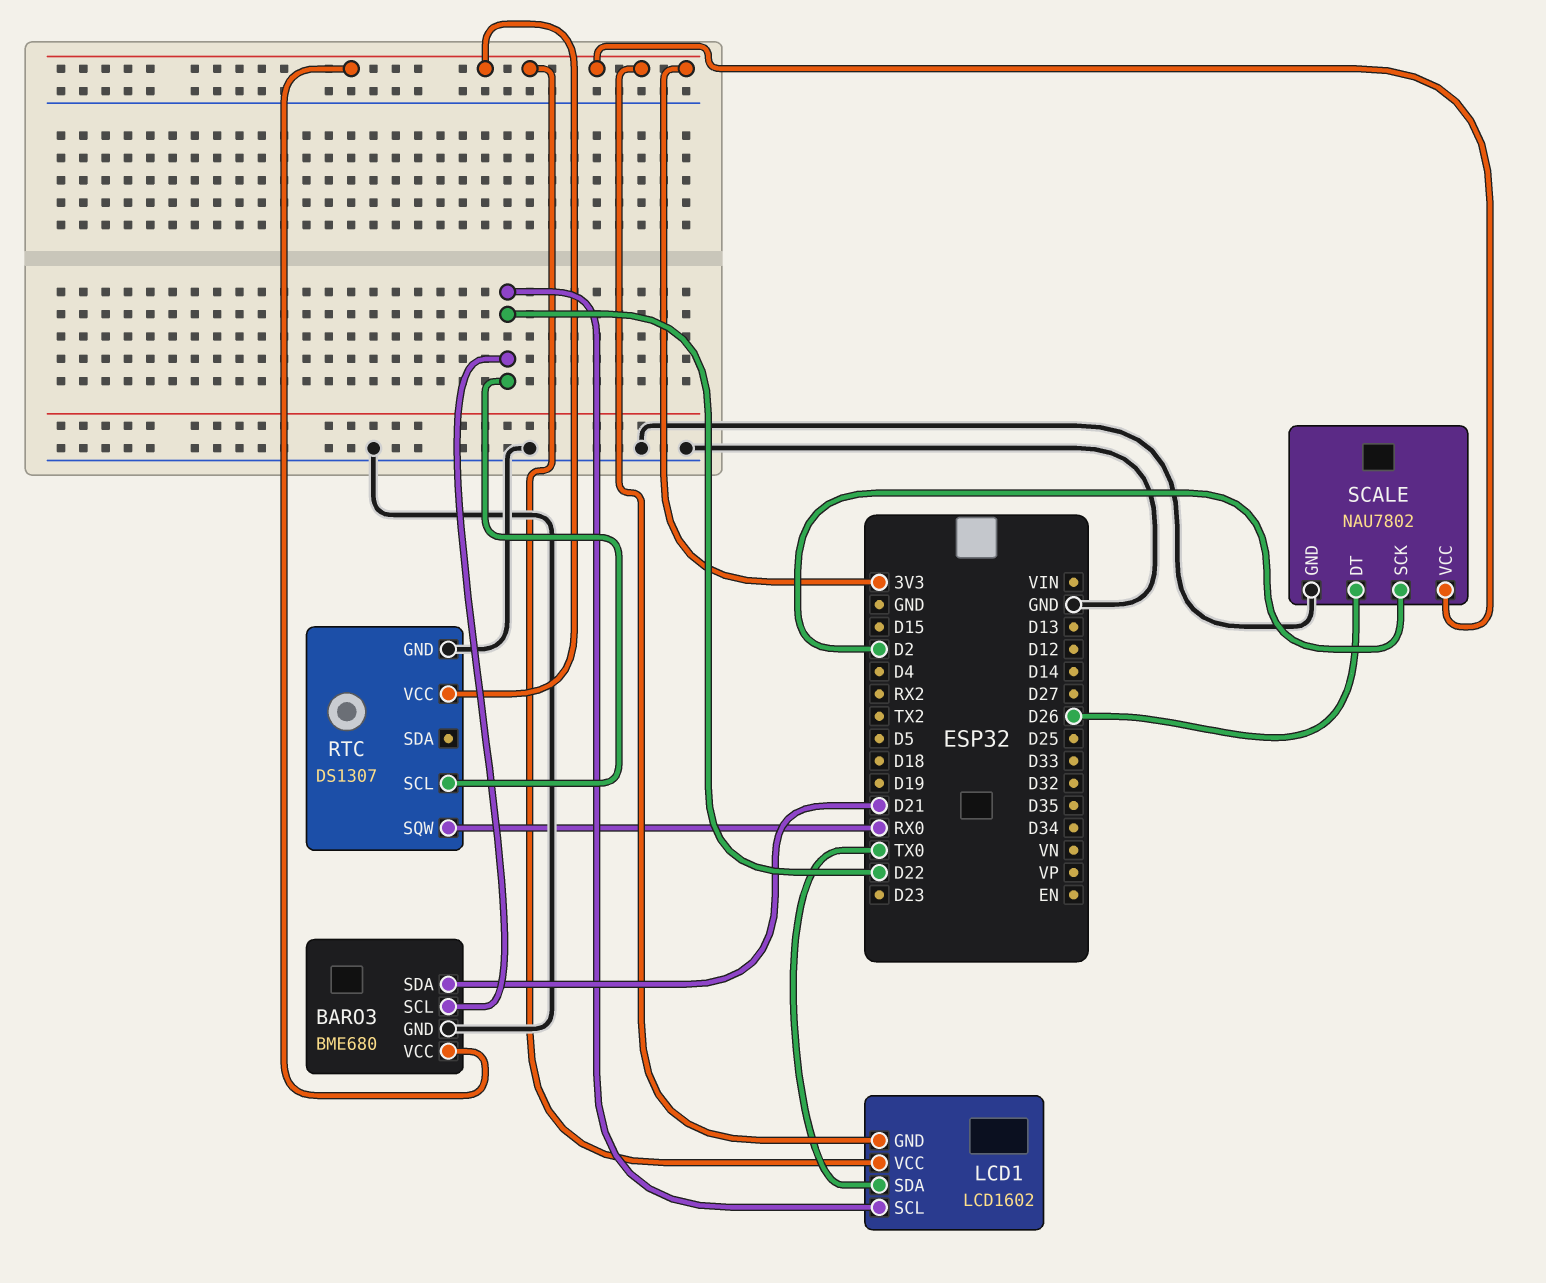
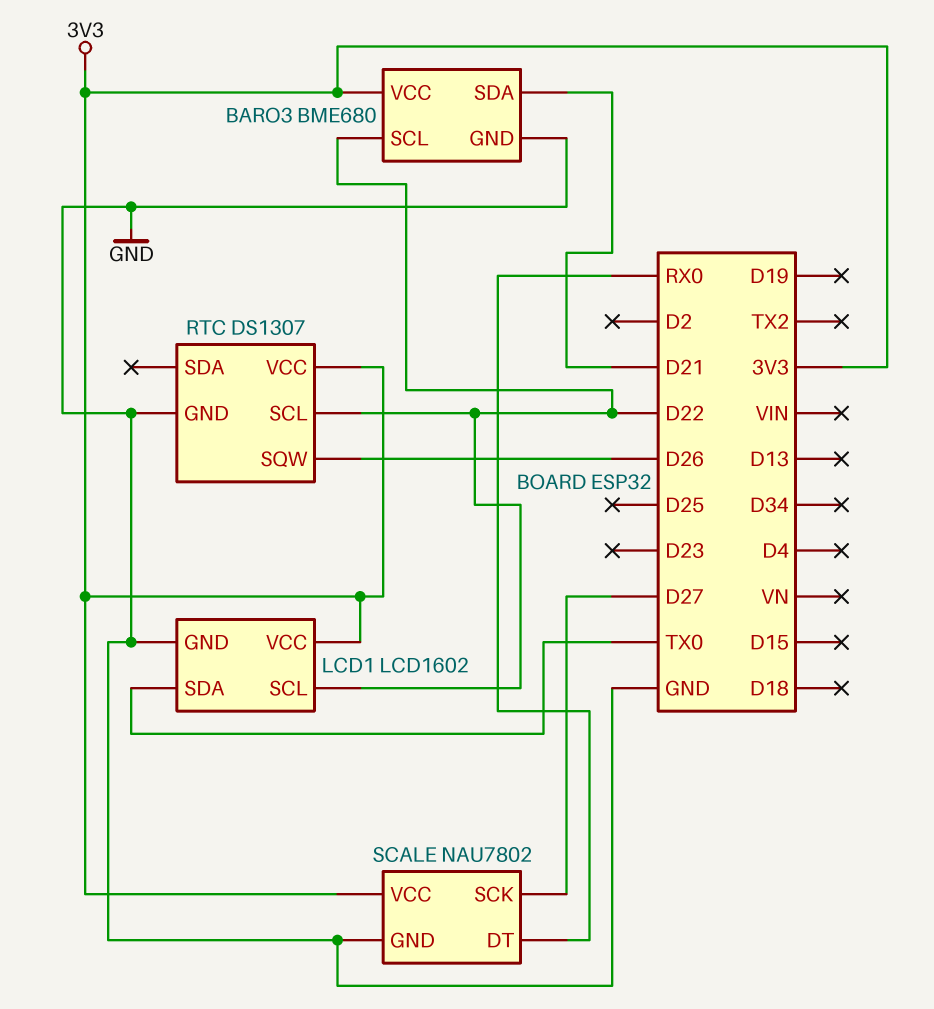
LCD1 pin GND: 3V3 -> GND
RTC pin SQW: RX0 -> D26
SCALE pin DT: D26 -> RX0
SCALE pin SCK: D2 -> D27

